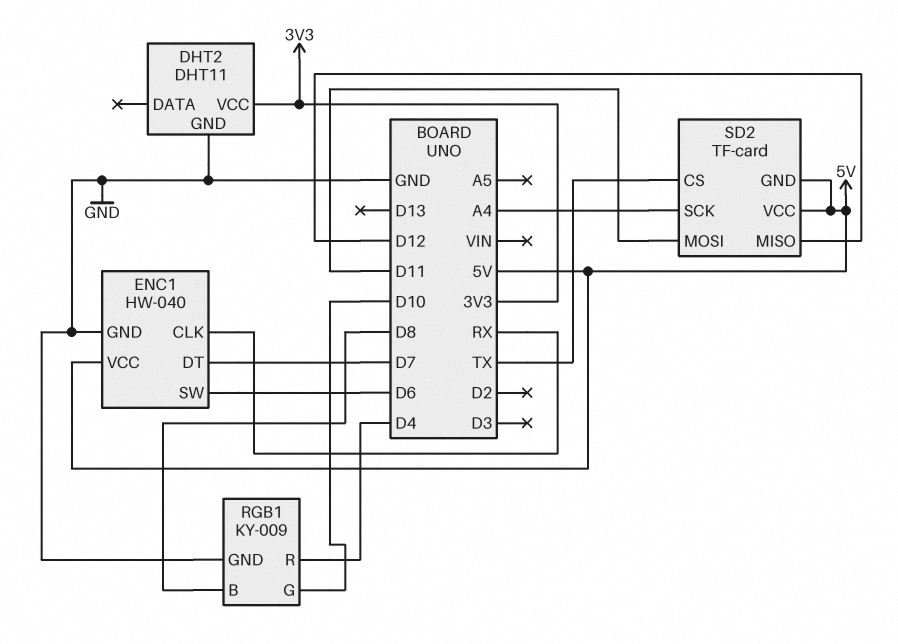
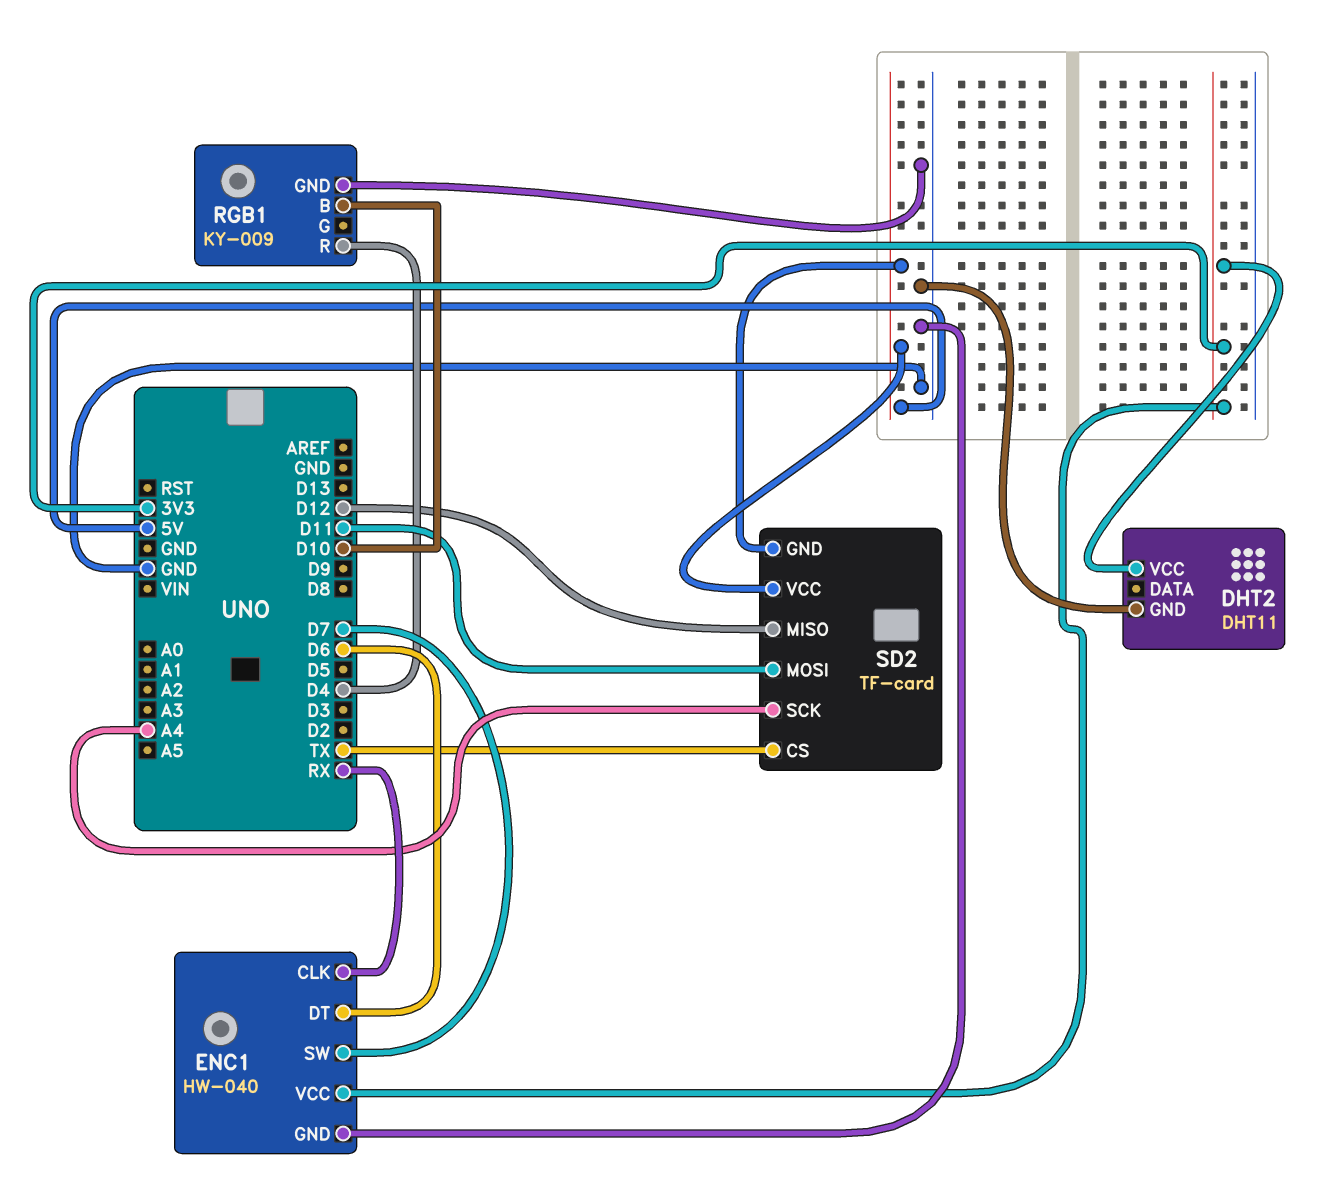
ENC1 pin DT: D7 -> D6
ENC1 pin SW: D6 -> D7
ENC1 pin VCC: 5V -> 3V3
RGB1 pin B: D8 -> D10
RGB1 pin G: D10 -> none

